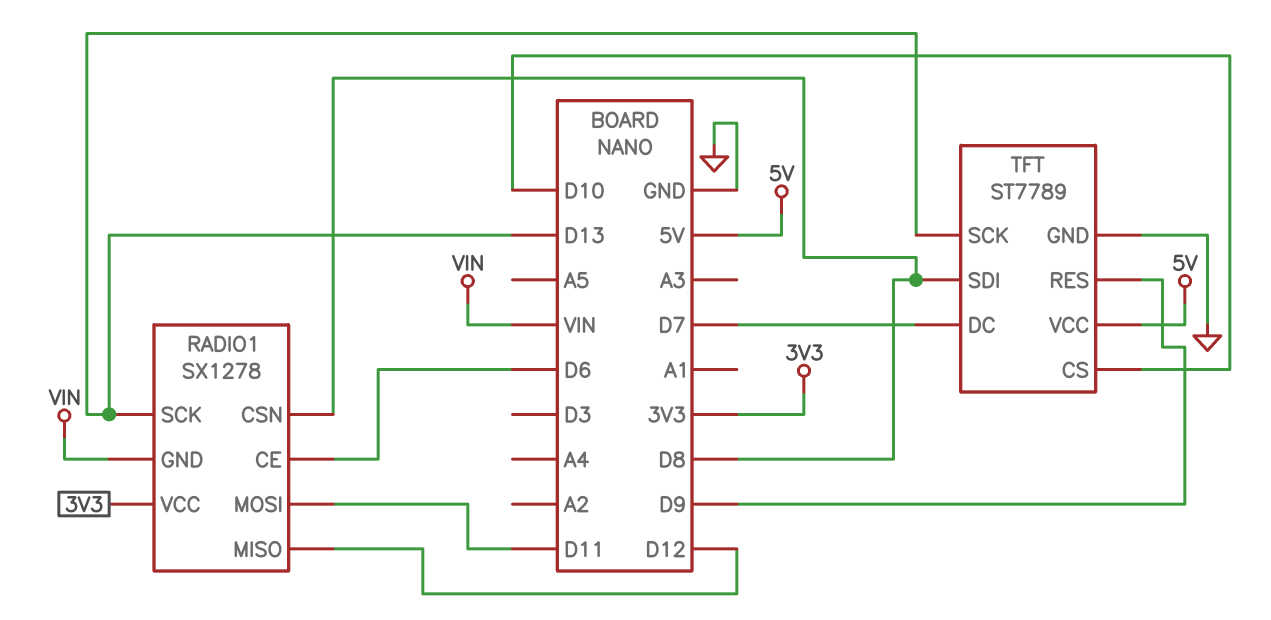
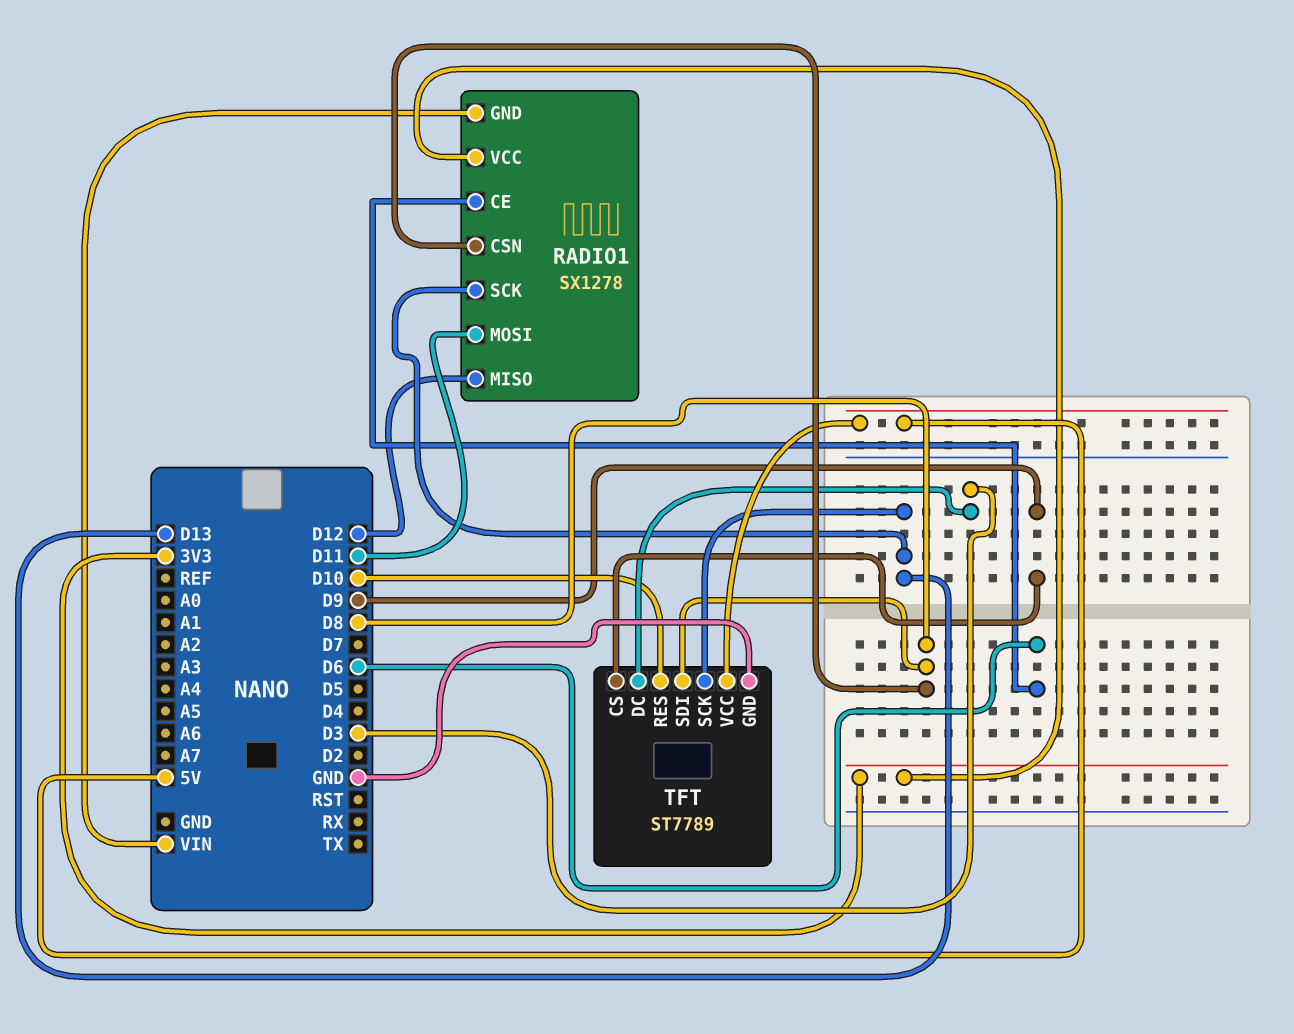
TFT pin CS: D10 -> D9
TFT pin DC: D7 -> D3
TFT pin RES: D9 -> D10

